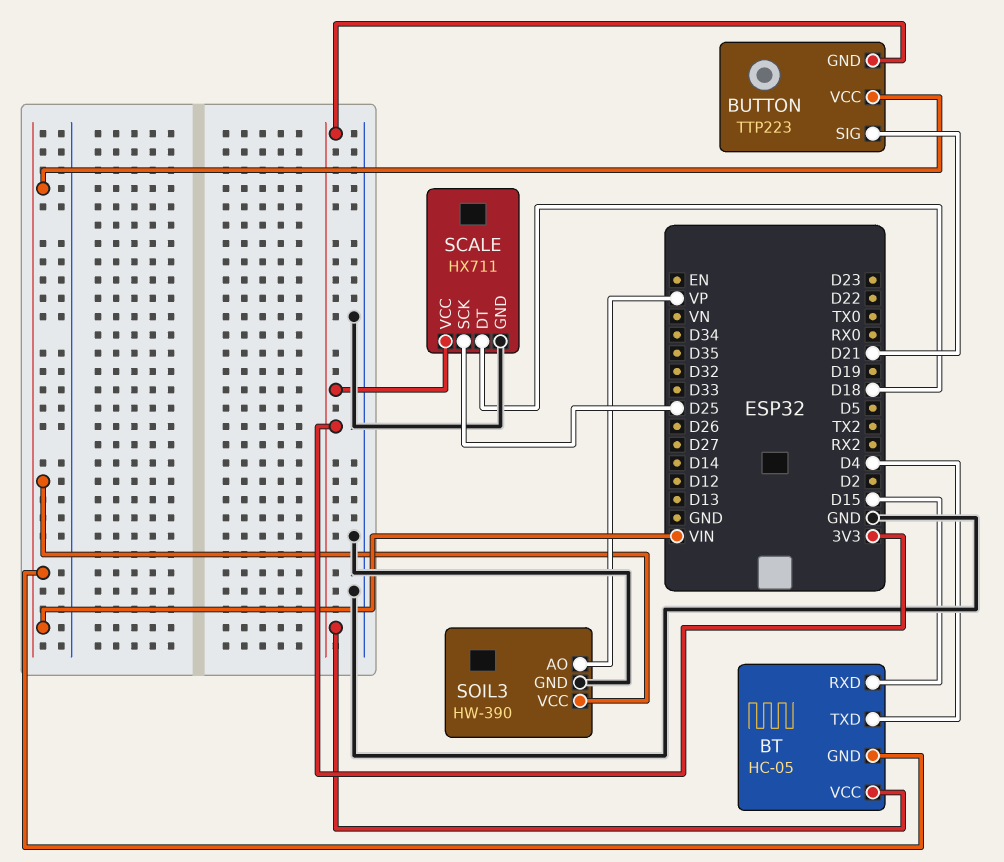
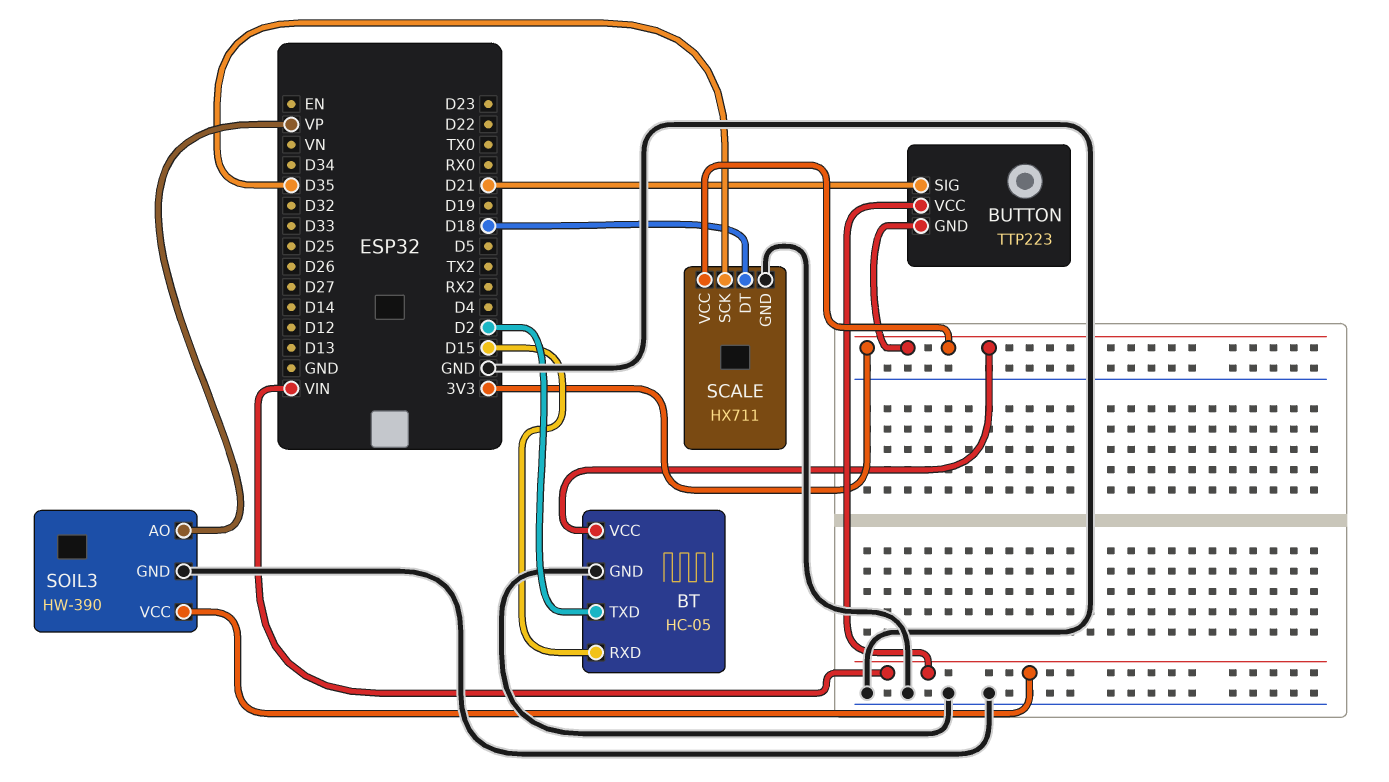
BT pin GND: VIN -> GND
BT pin TXD: D4 -> D2
SCALE pin SCK: D25 -> D35

